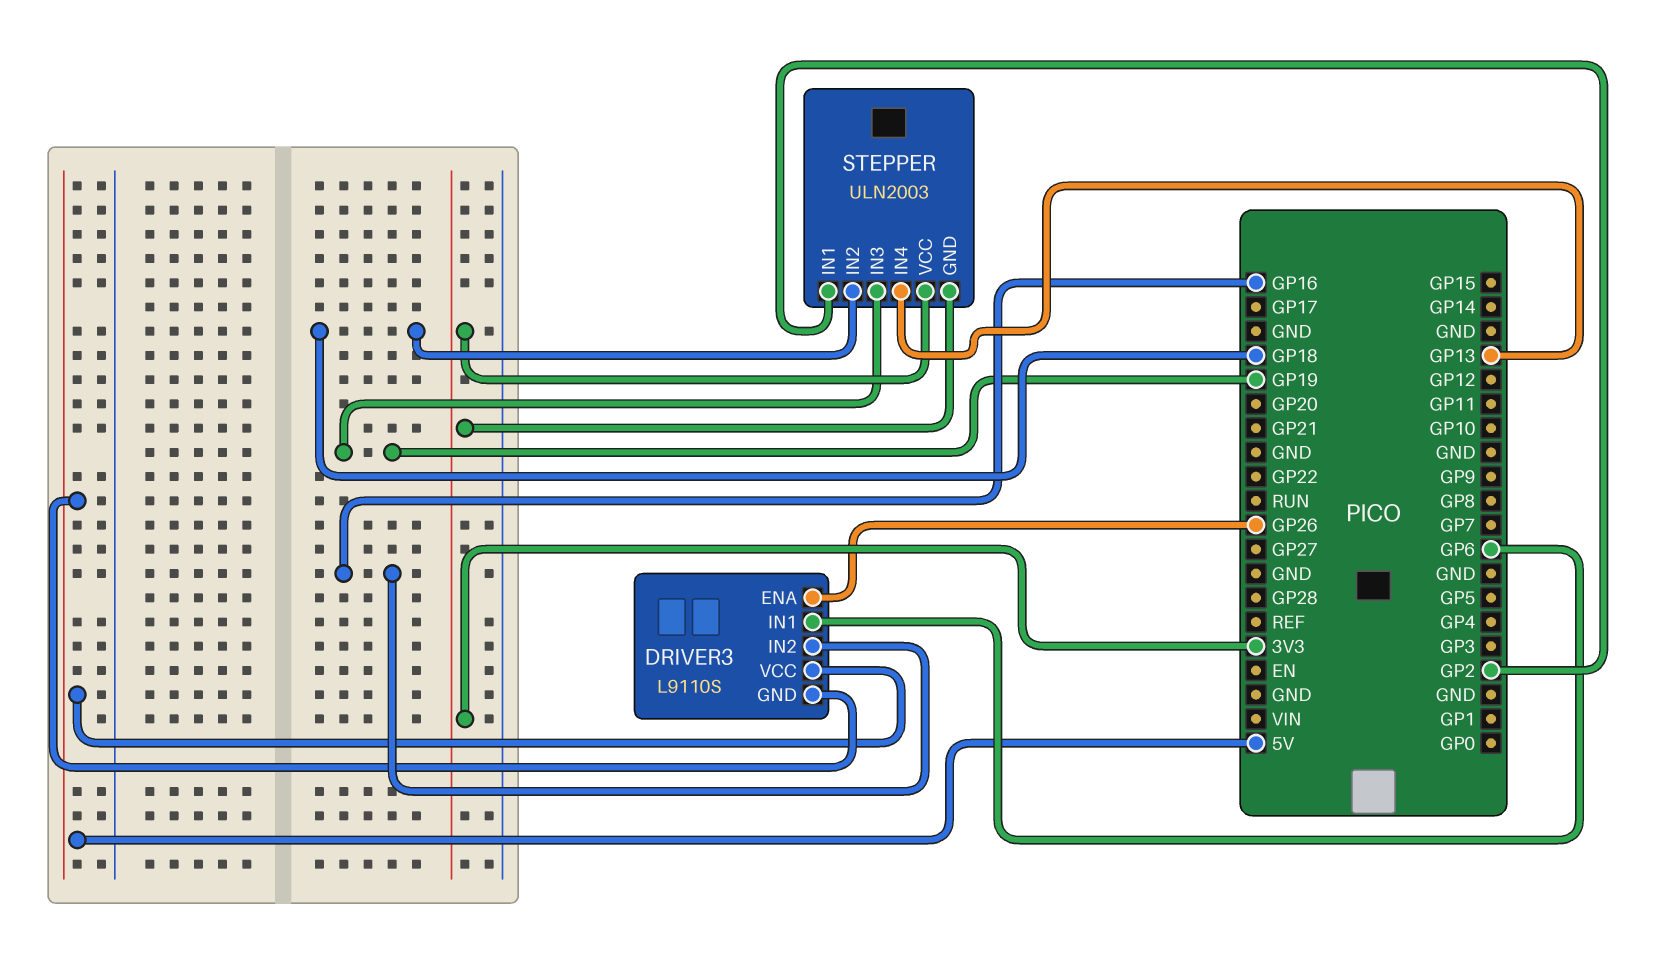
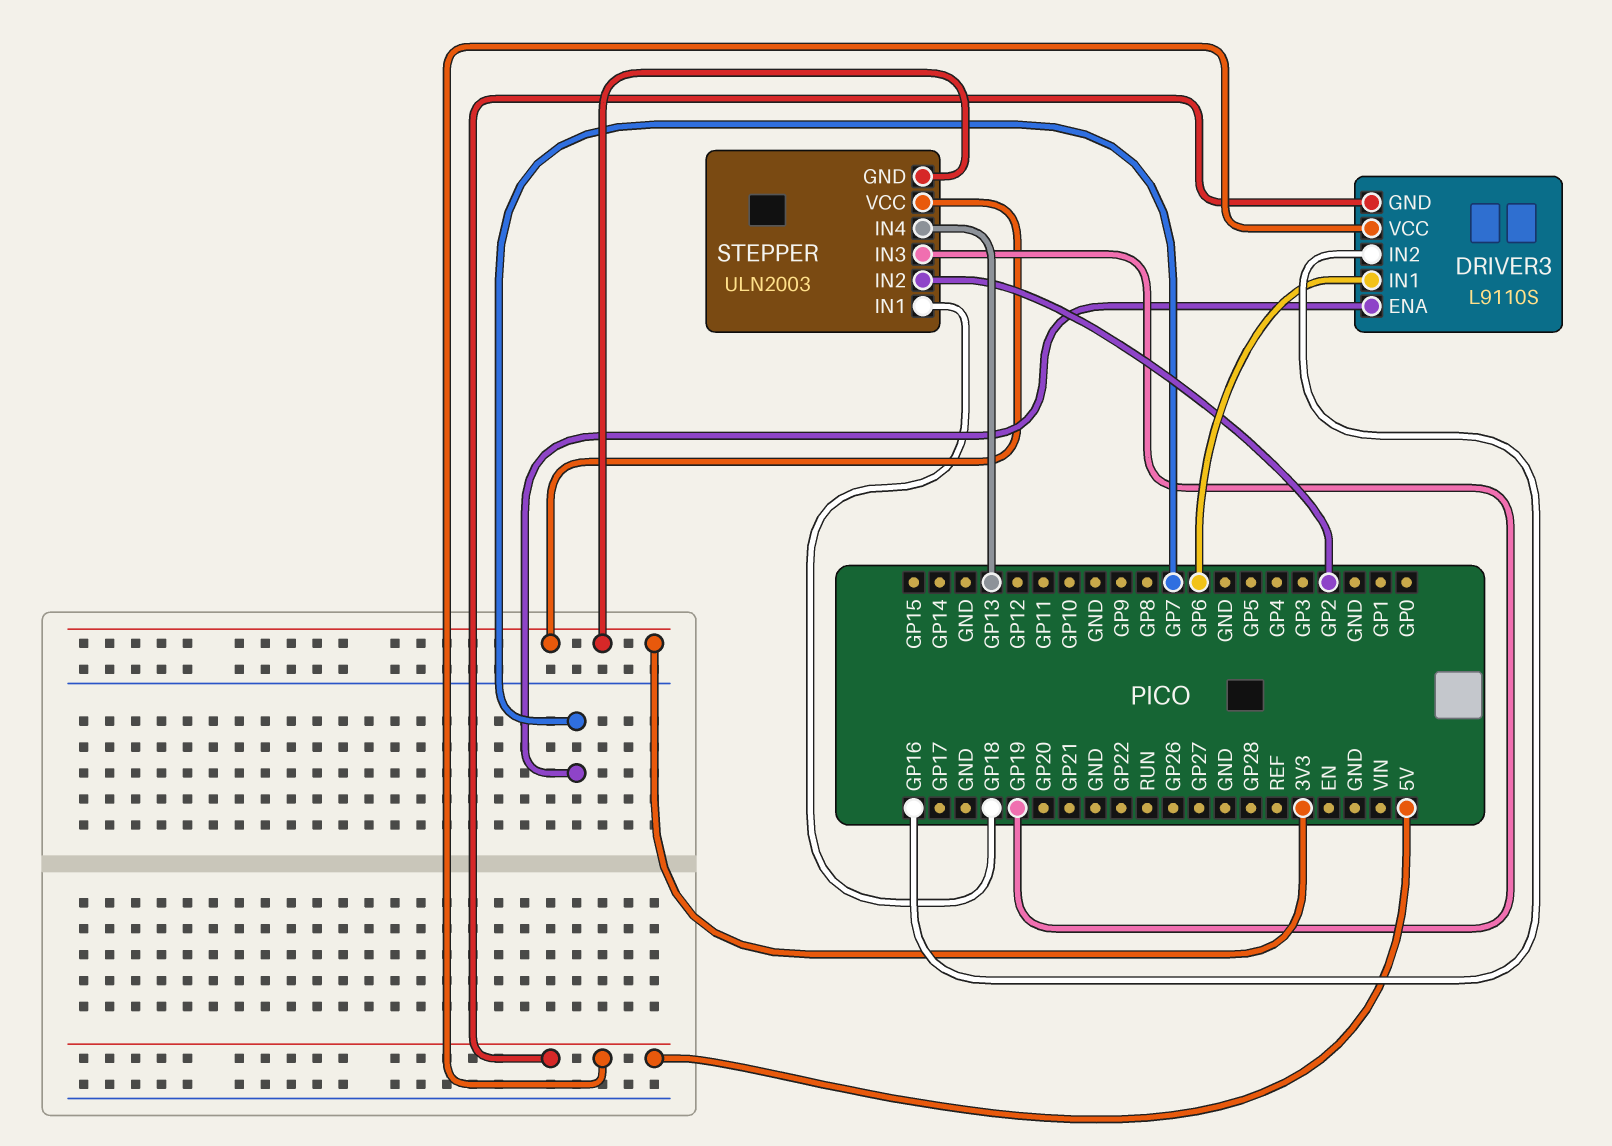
DRIVER3 pin ENA: GP26 -> GP7
STEPPER pin IN1: GP2 -> GP18
STEPPER pin IN2: GP18 -> GP2

